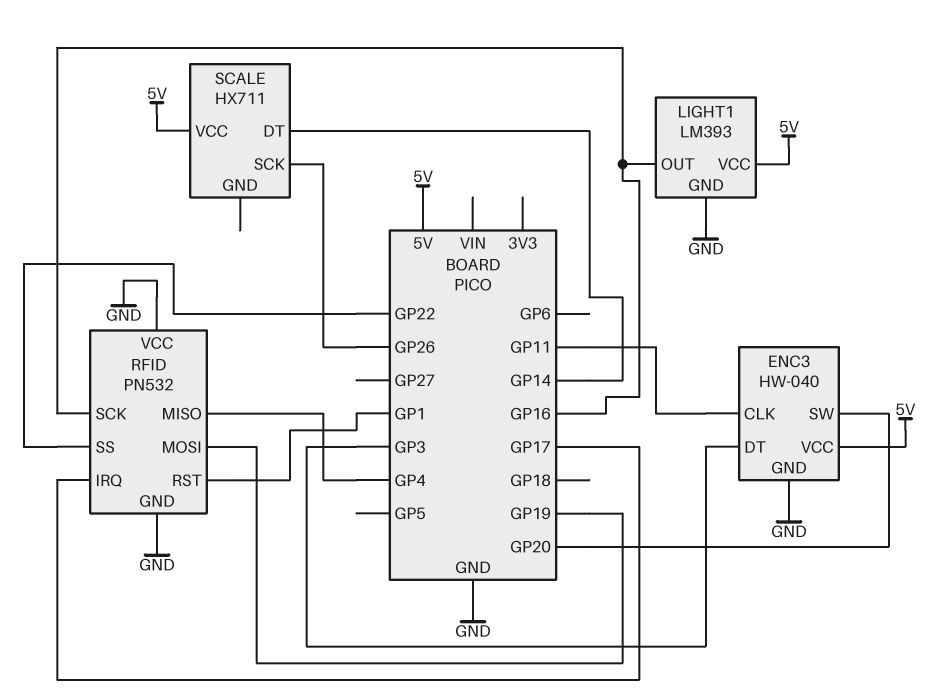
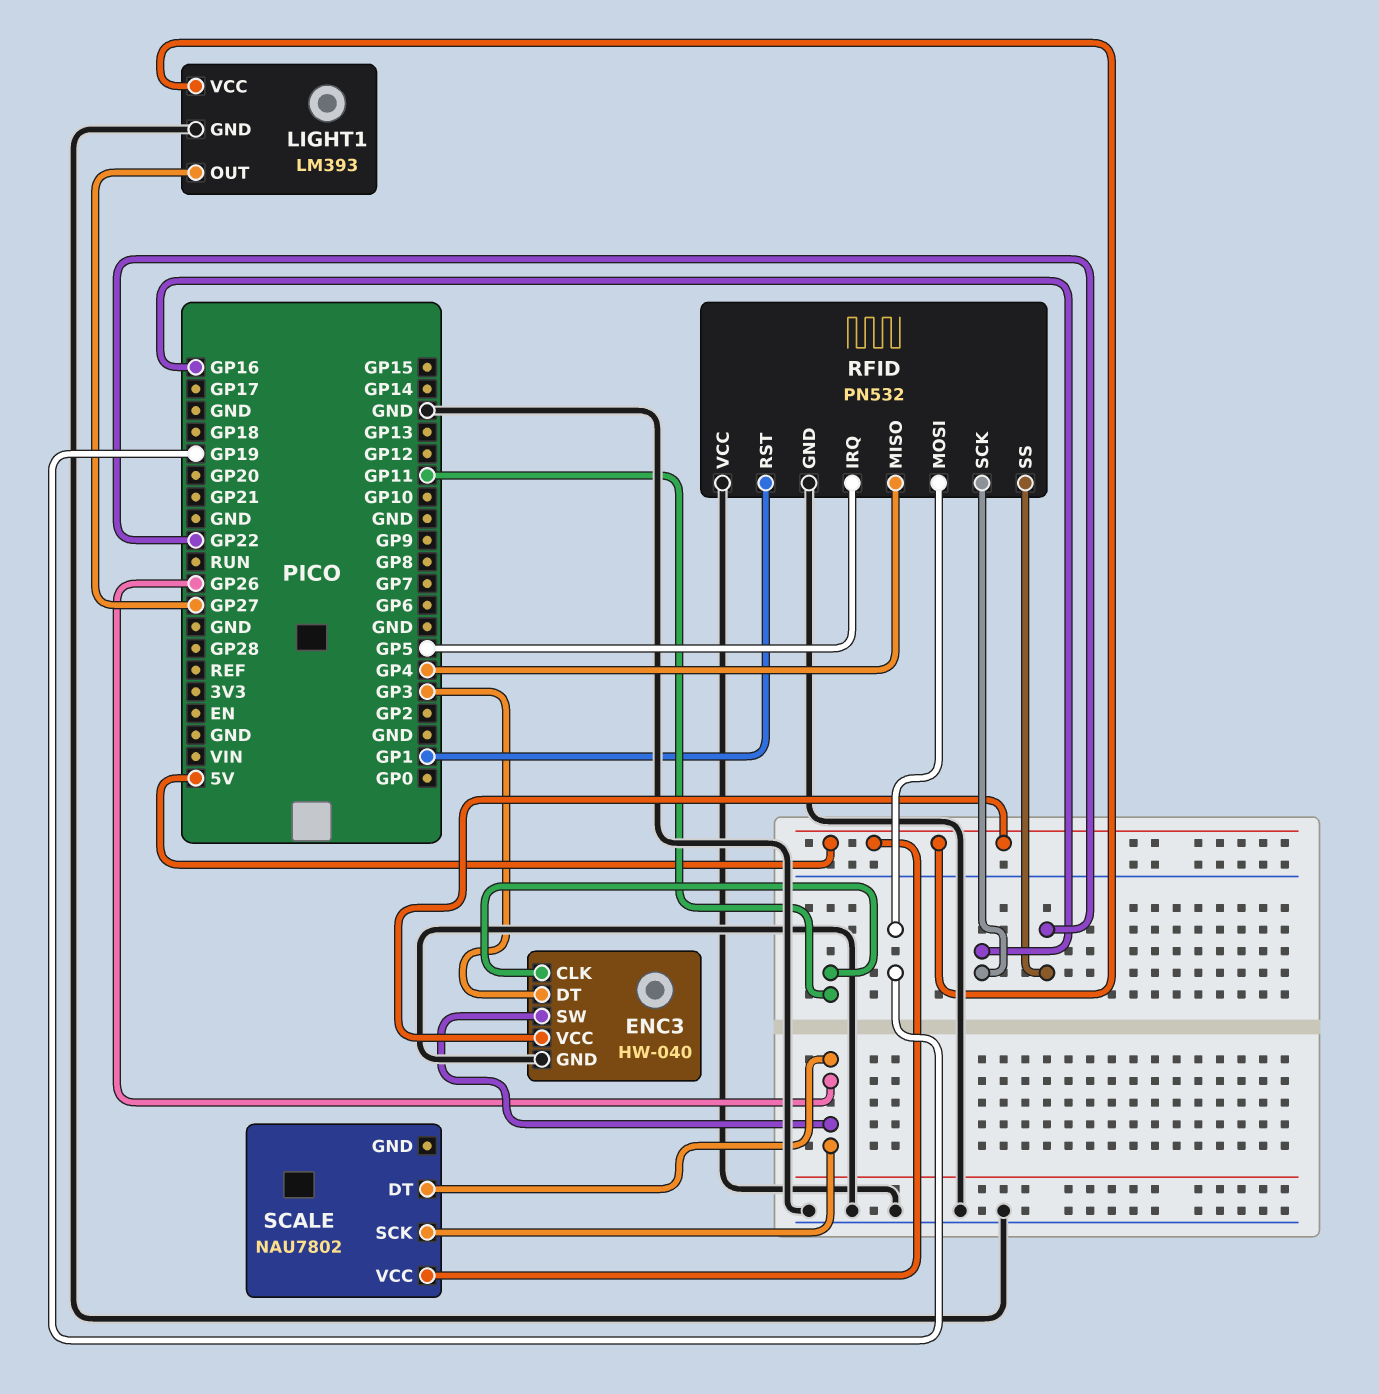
ENC3 pin SW: GP20 -> GP26
LIGHT1 pin OUT: GP16 -> GP27
RFID pin IRQ: GP17 -> GP5
SCALE: HX711 -> NAU7802
SCALE pin DT: GP14 -> GP26

